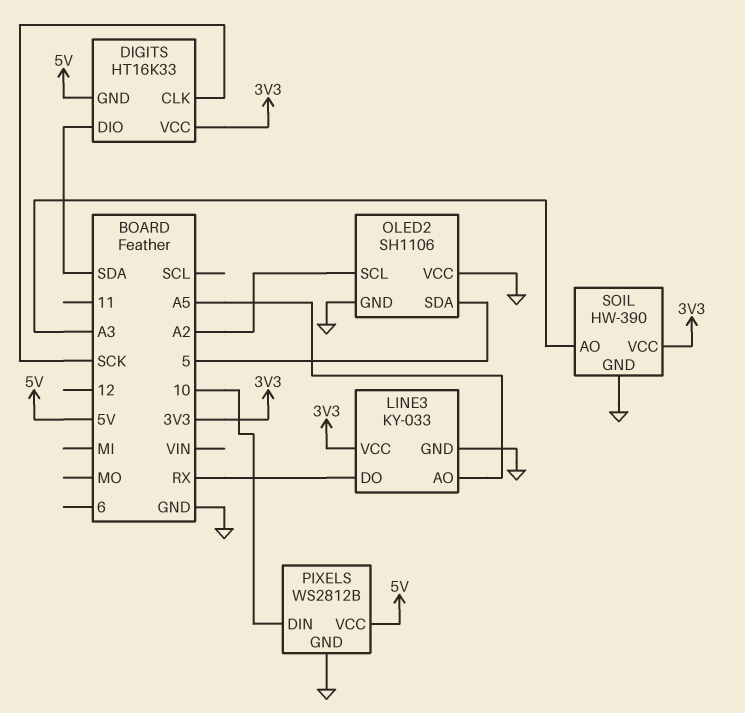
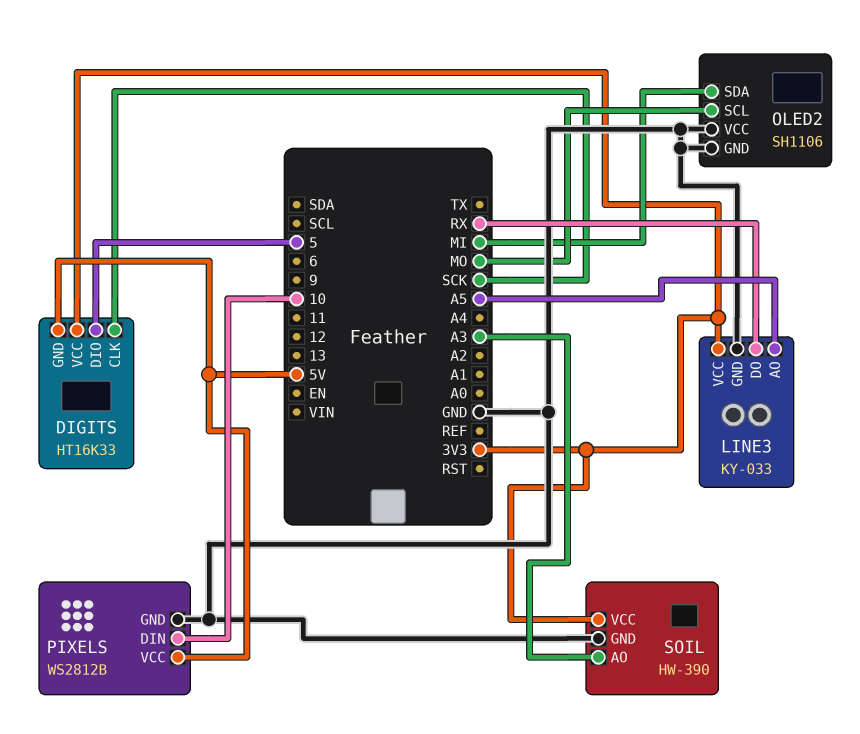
DIGITS pin DIO: SDA -> 5
OLED2 pin SCL: A2 -> MO
OLED2 pin SDA: 5 -> MI

